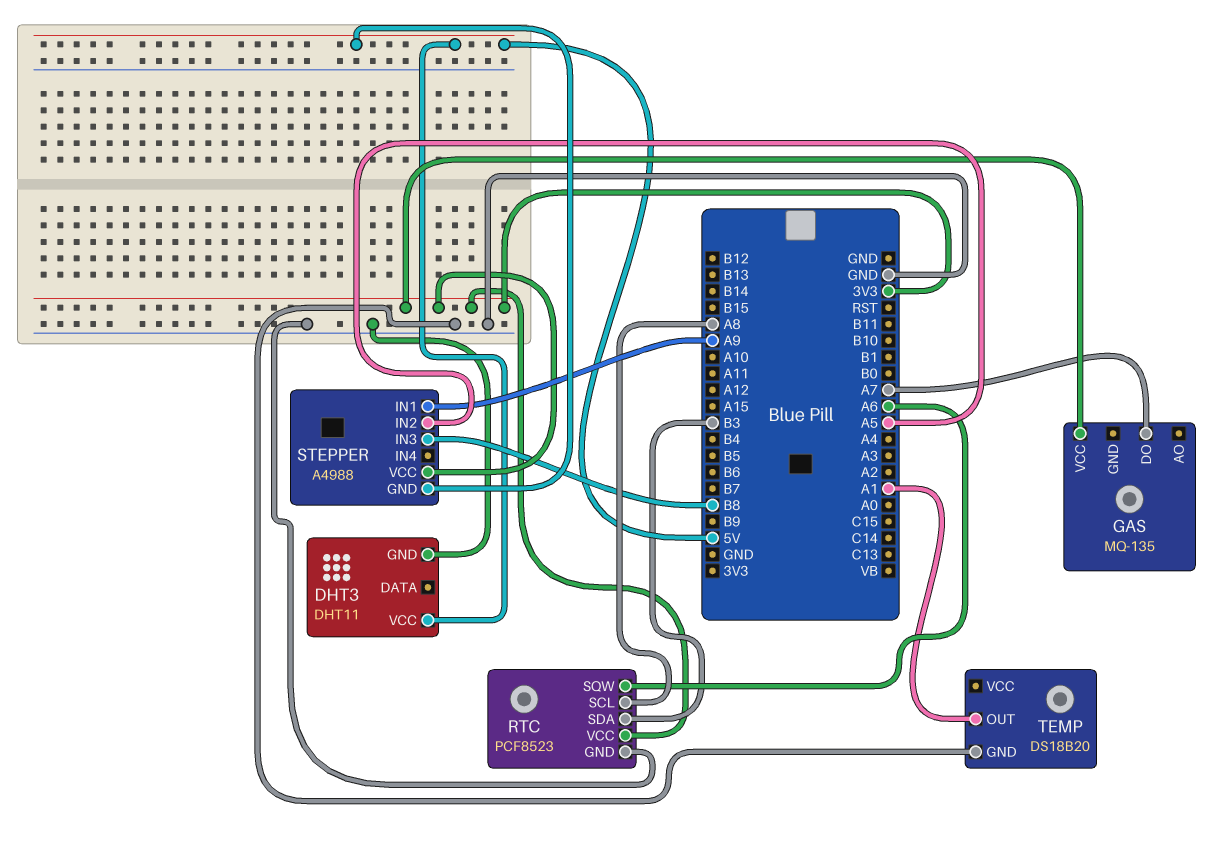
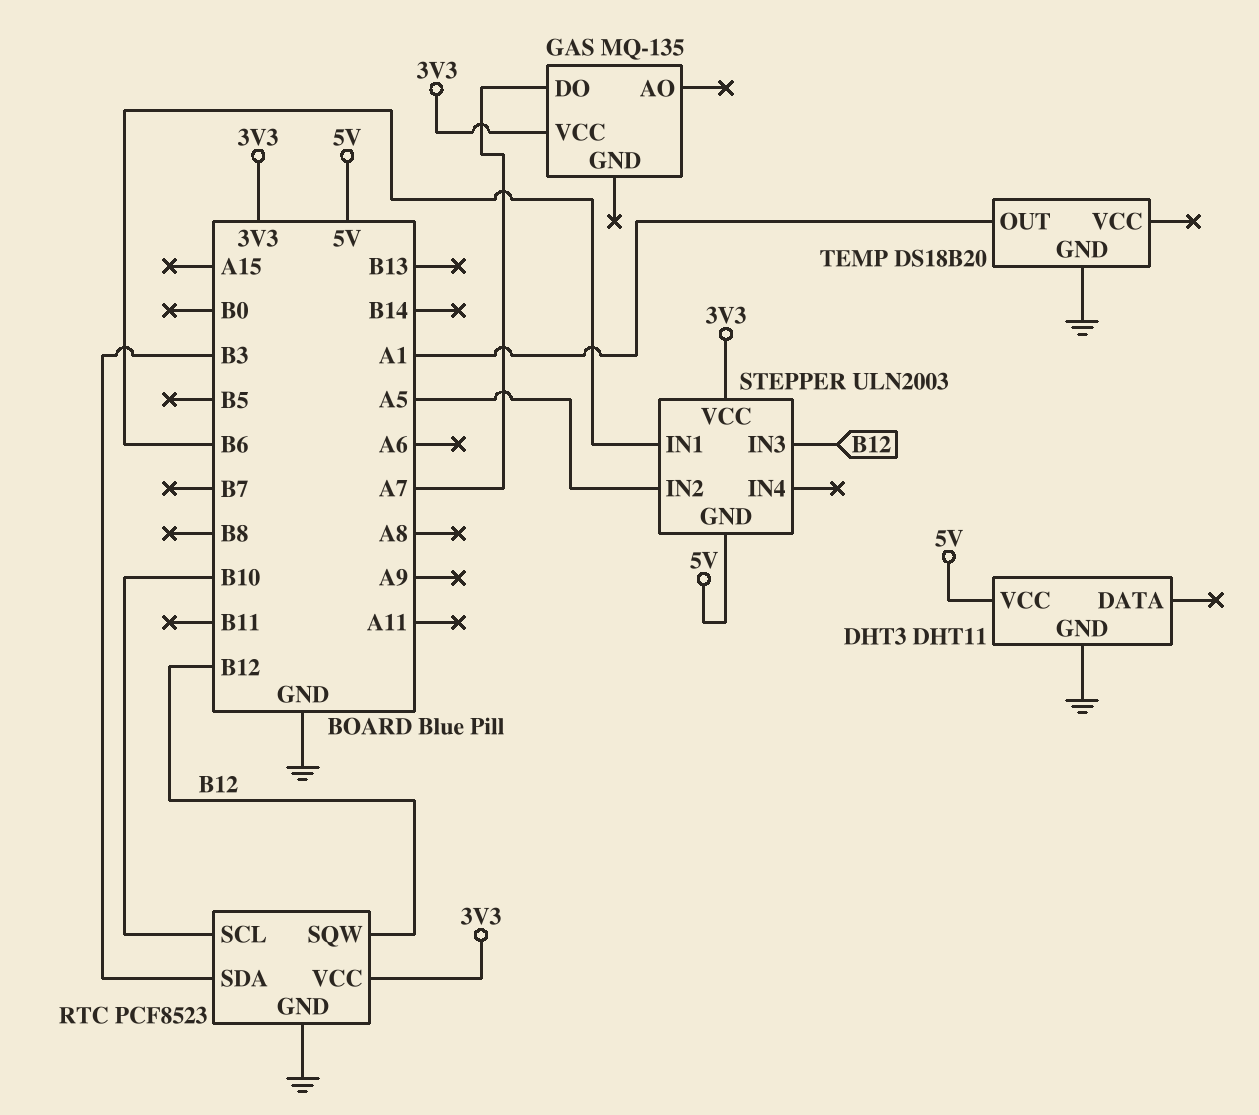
RTC pin SCL: A8 -> B10
RTC pin SQW: A6 -> B12
STEPPER: A4988 -> ULN2003
STEPPER pin IN1: A9 -> B6
STEPPER pin IN3: B8 -> B12

